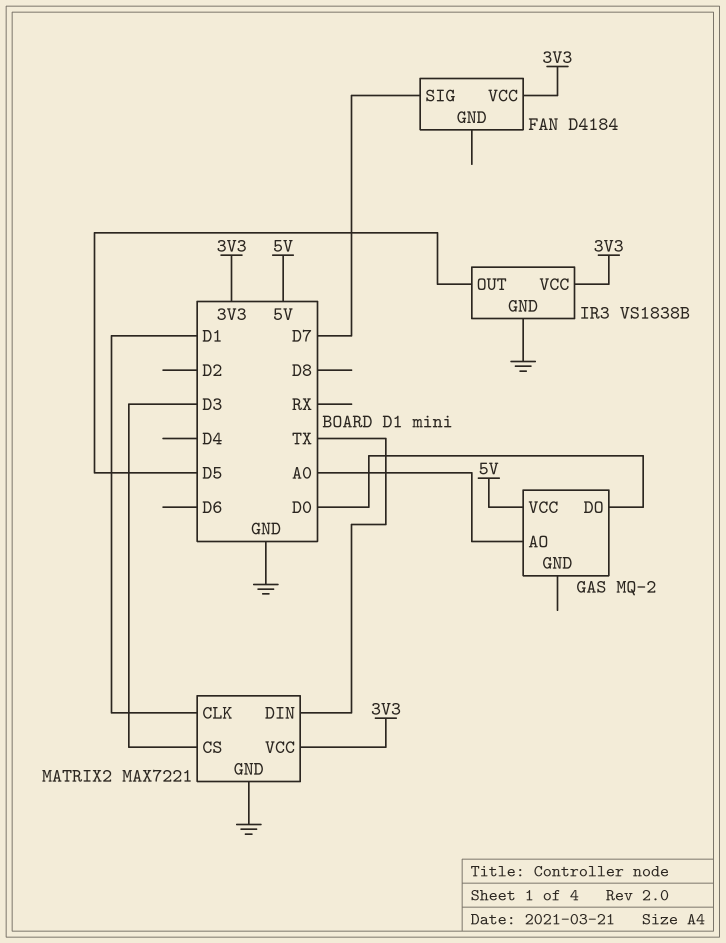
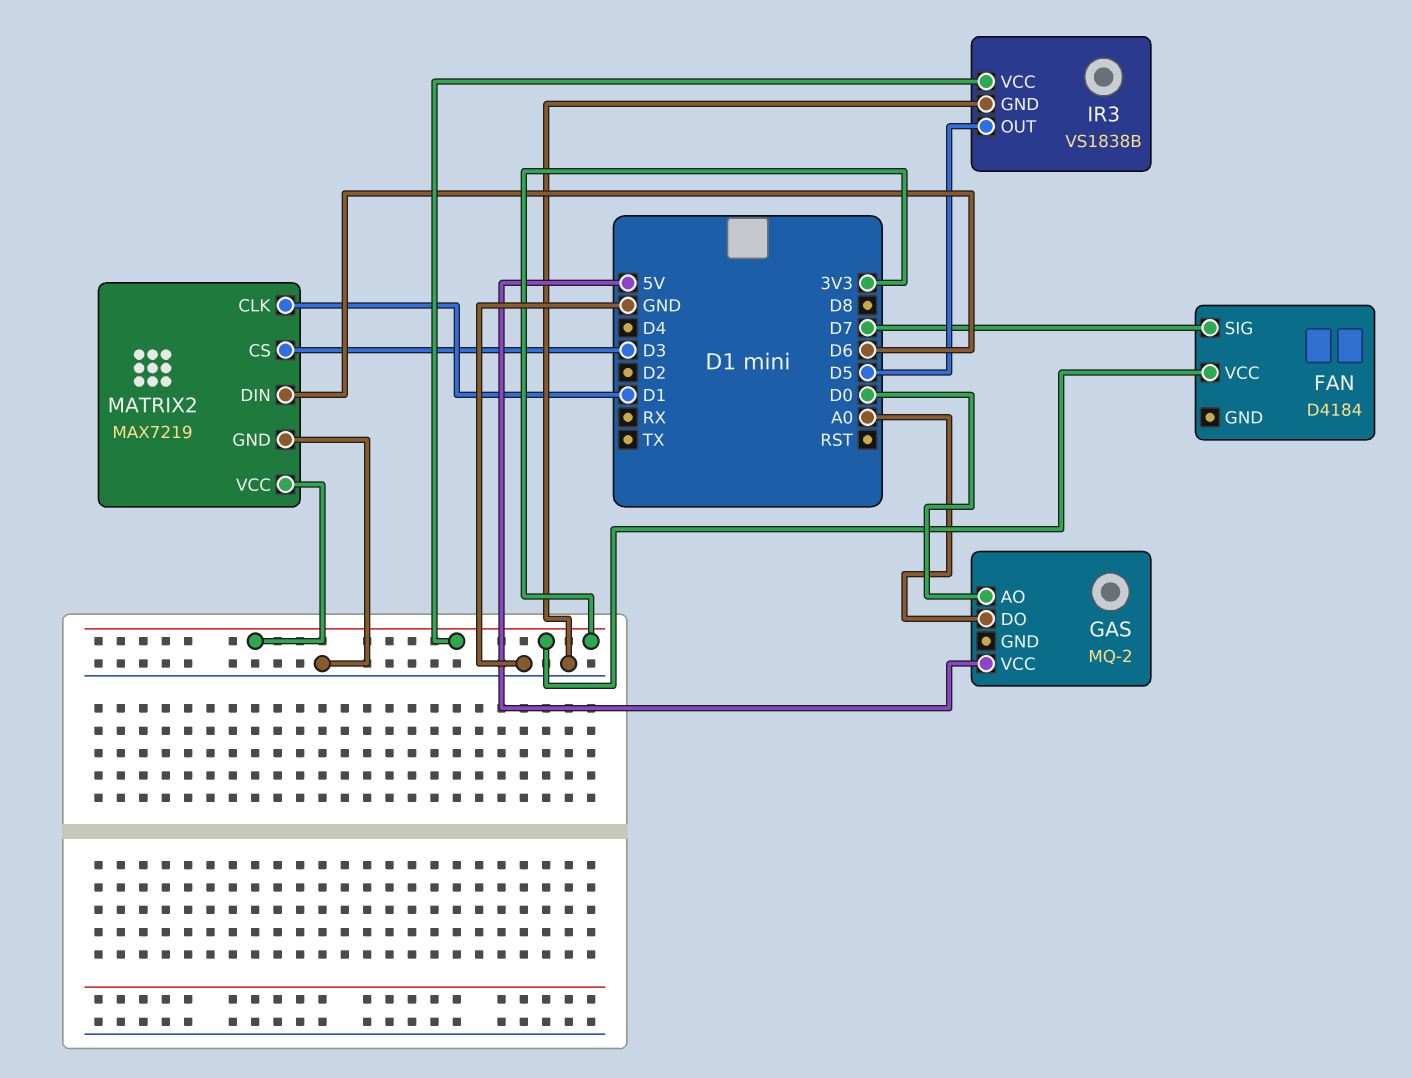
GAS pin AO: A0 -> D0
GAS pin DO: D0 -> A0
MATRIX2: MAX7221 -> MAX7219
MATRIX2 pin DIN: TX -> D6

